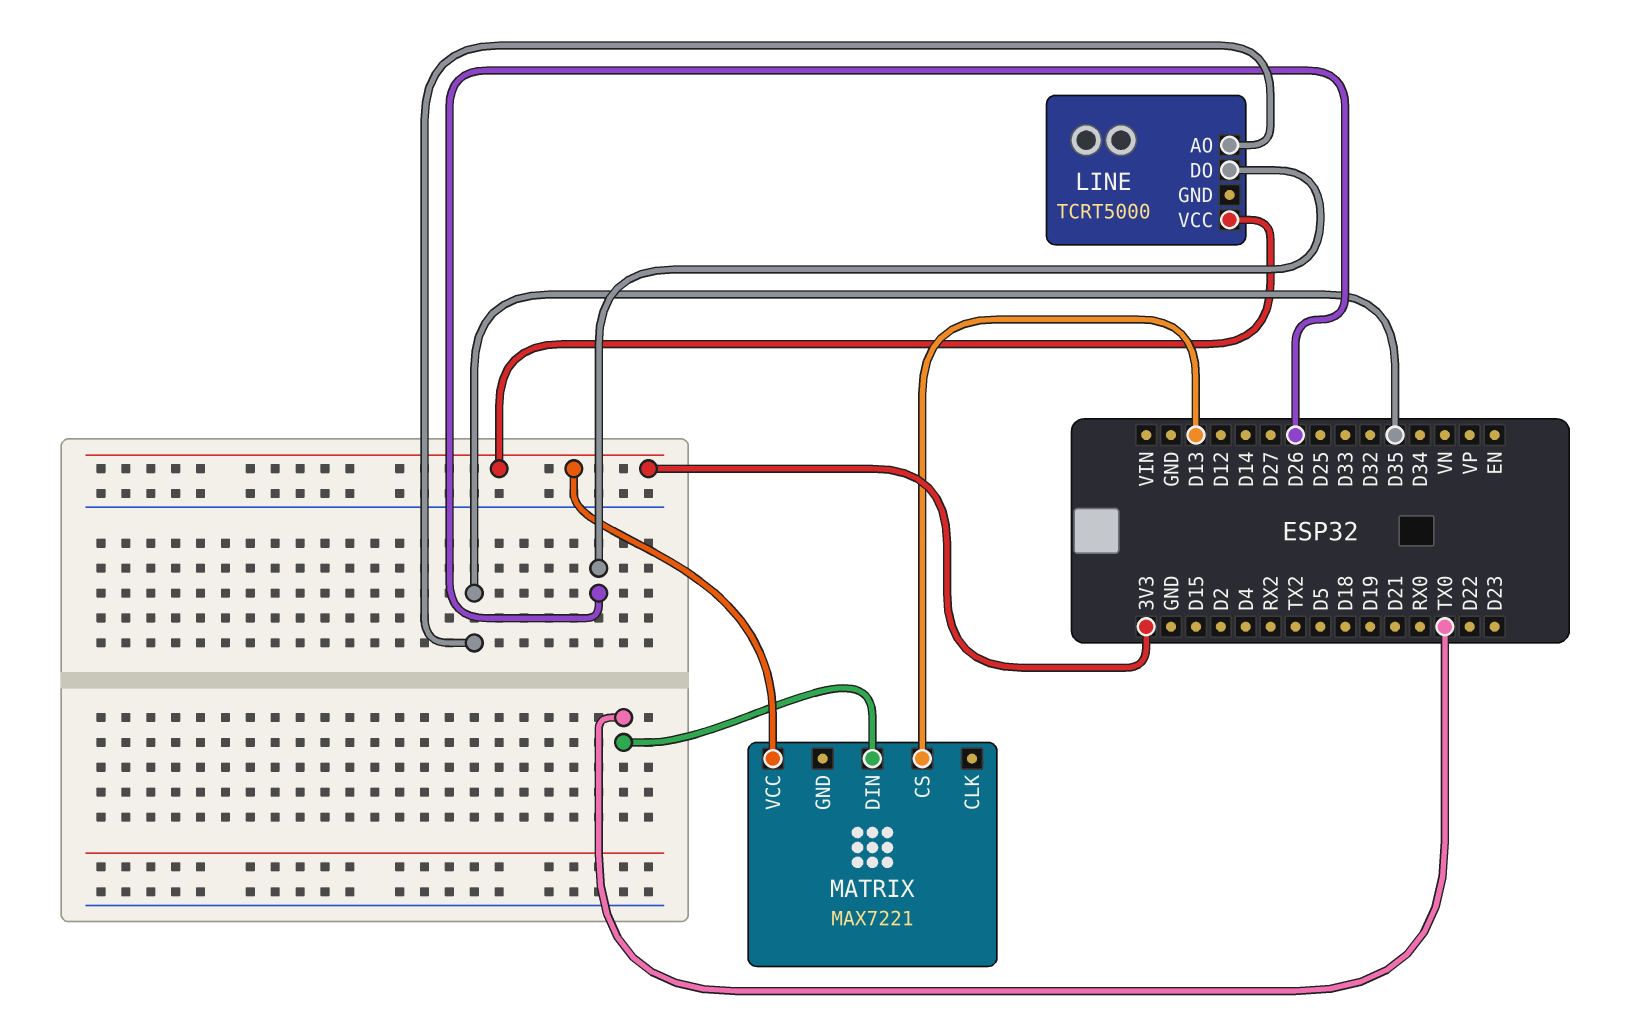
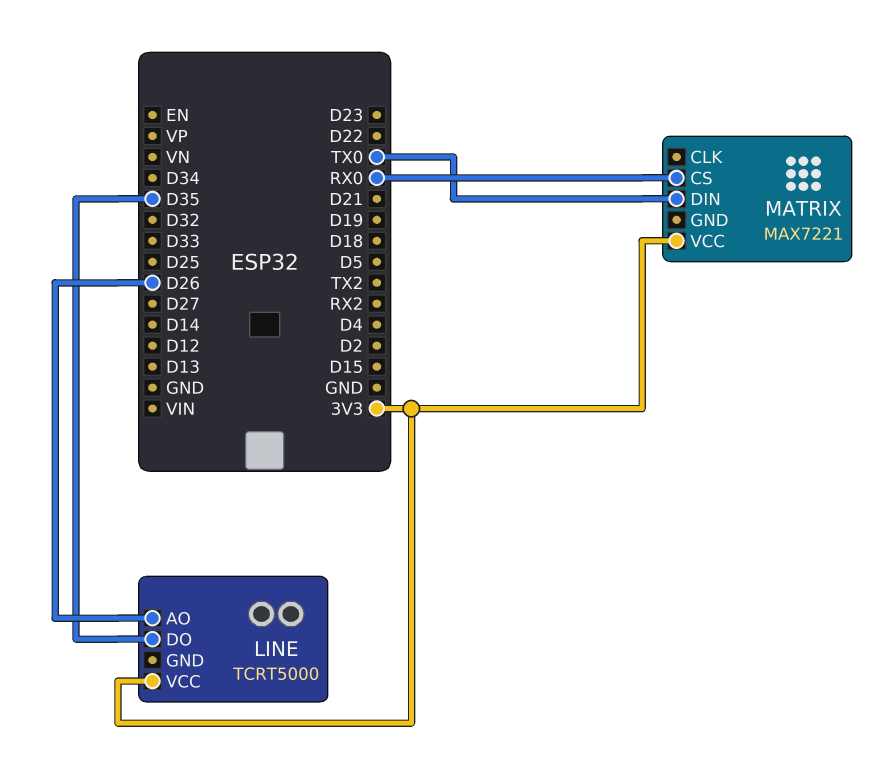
LINE pin AO: D35 -> D26
LINE pin DO: D26 -> D35
MATRIX pin CS: D13 -> RX0

